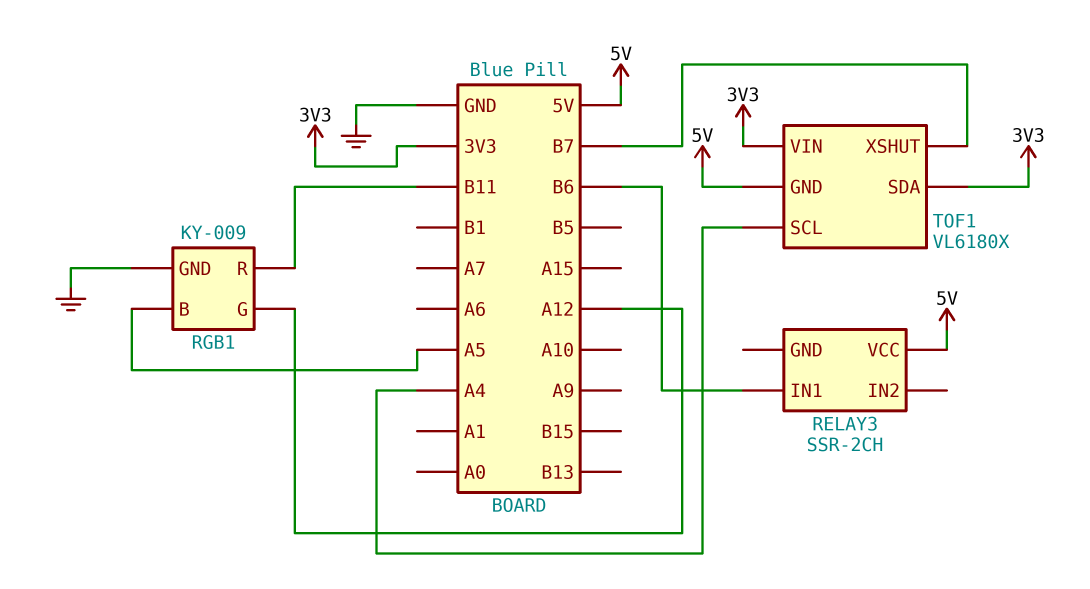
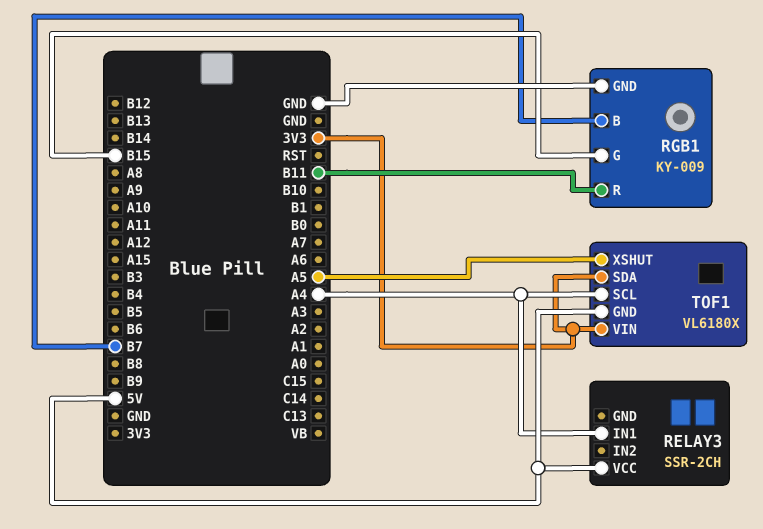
RELAY3 pin IN1: B6 -> A4
RGB1 pin B: A5 -> B7
RGB1 pin G: A12 -> B15
TOF1 pin XSHUT: B7 -> A5

